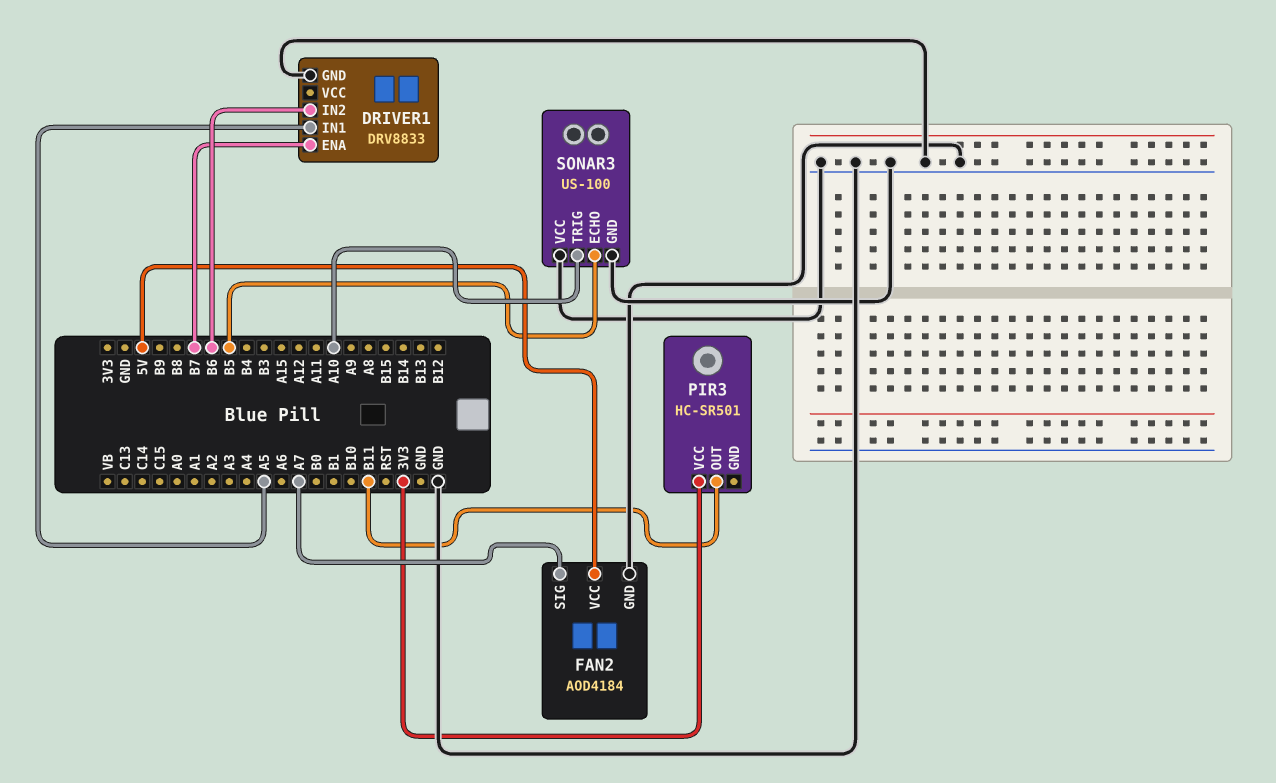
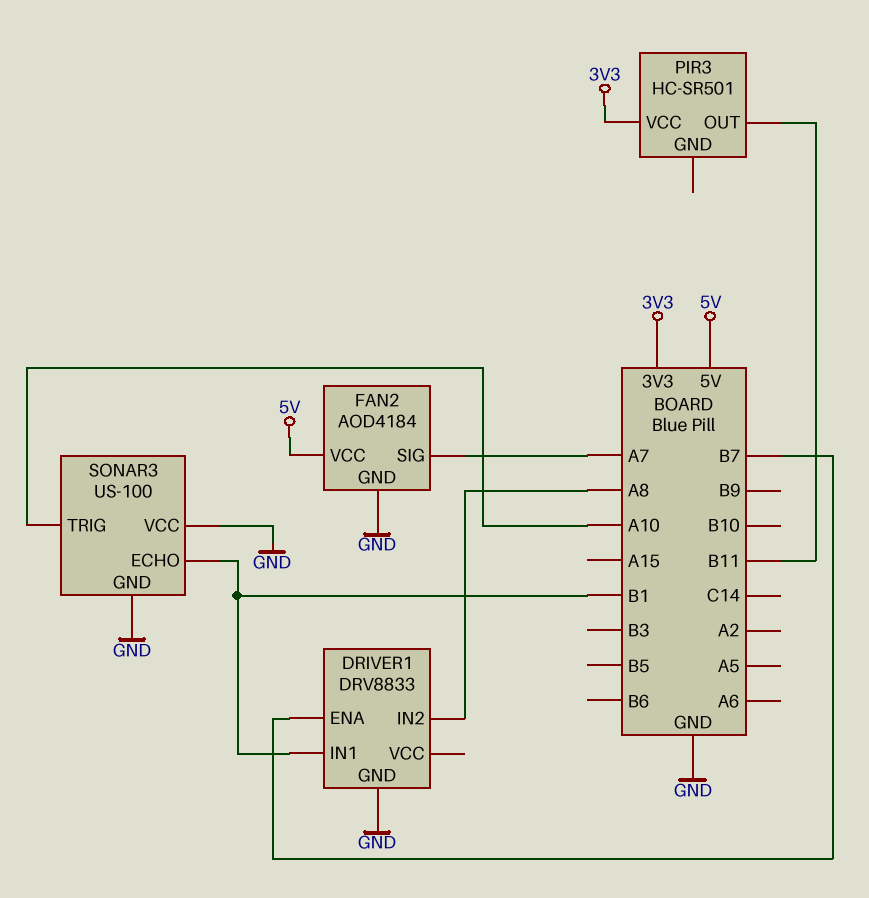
DRIVER1 pin IN1: A5 -> B1
DRIVER1 pin IN2: B6 -> A8
SONAR3 pin ECHO: B5 -> B1

